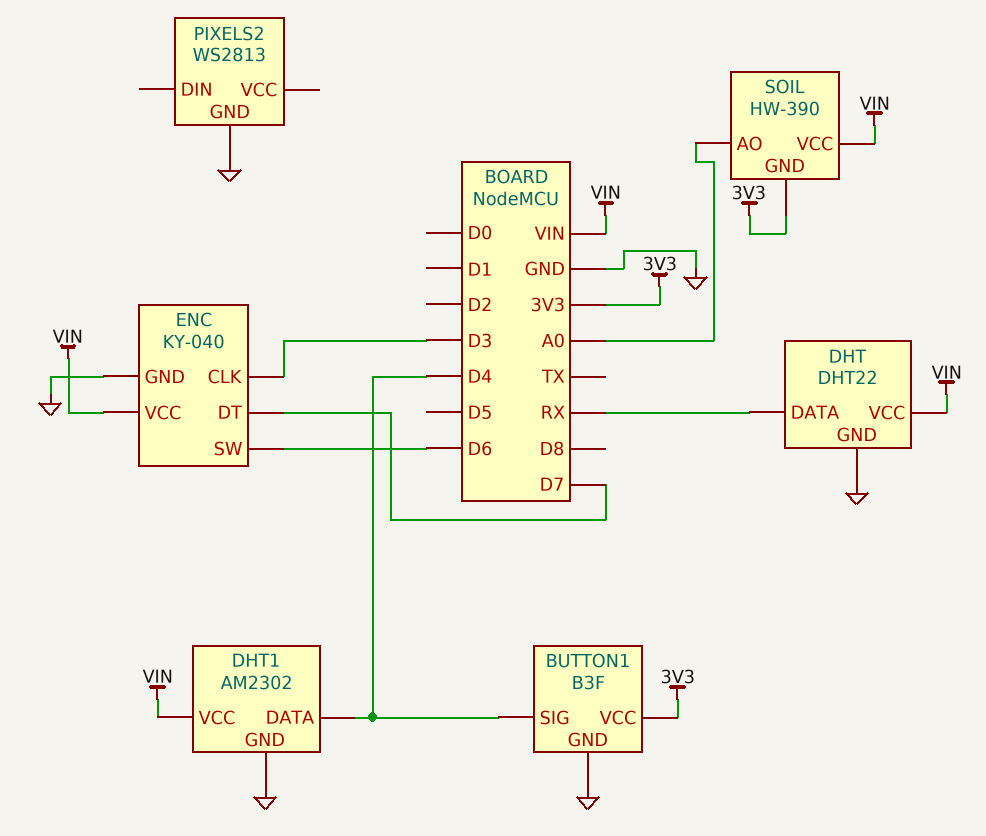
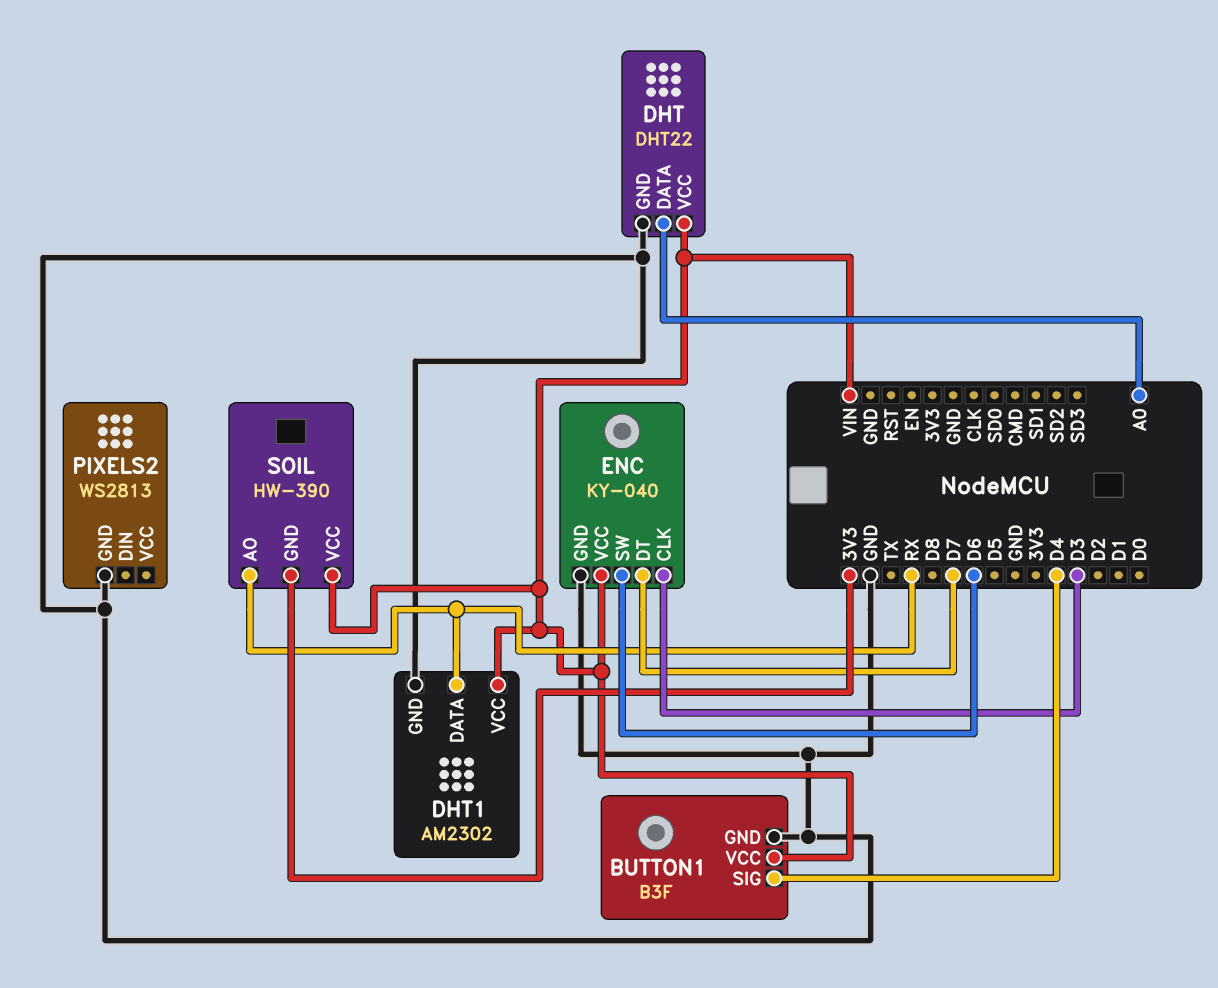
BUTTON1 pin VCC: 3V3 -> VIN
DHT pin DATA: RX -> A0
DHT1 pin DATA: D4 -> RX
SOIL pin AO: A0 -> RX

